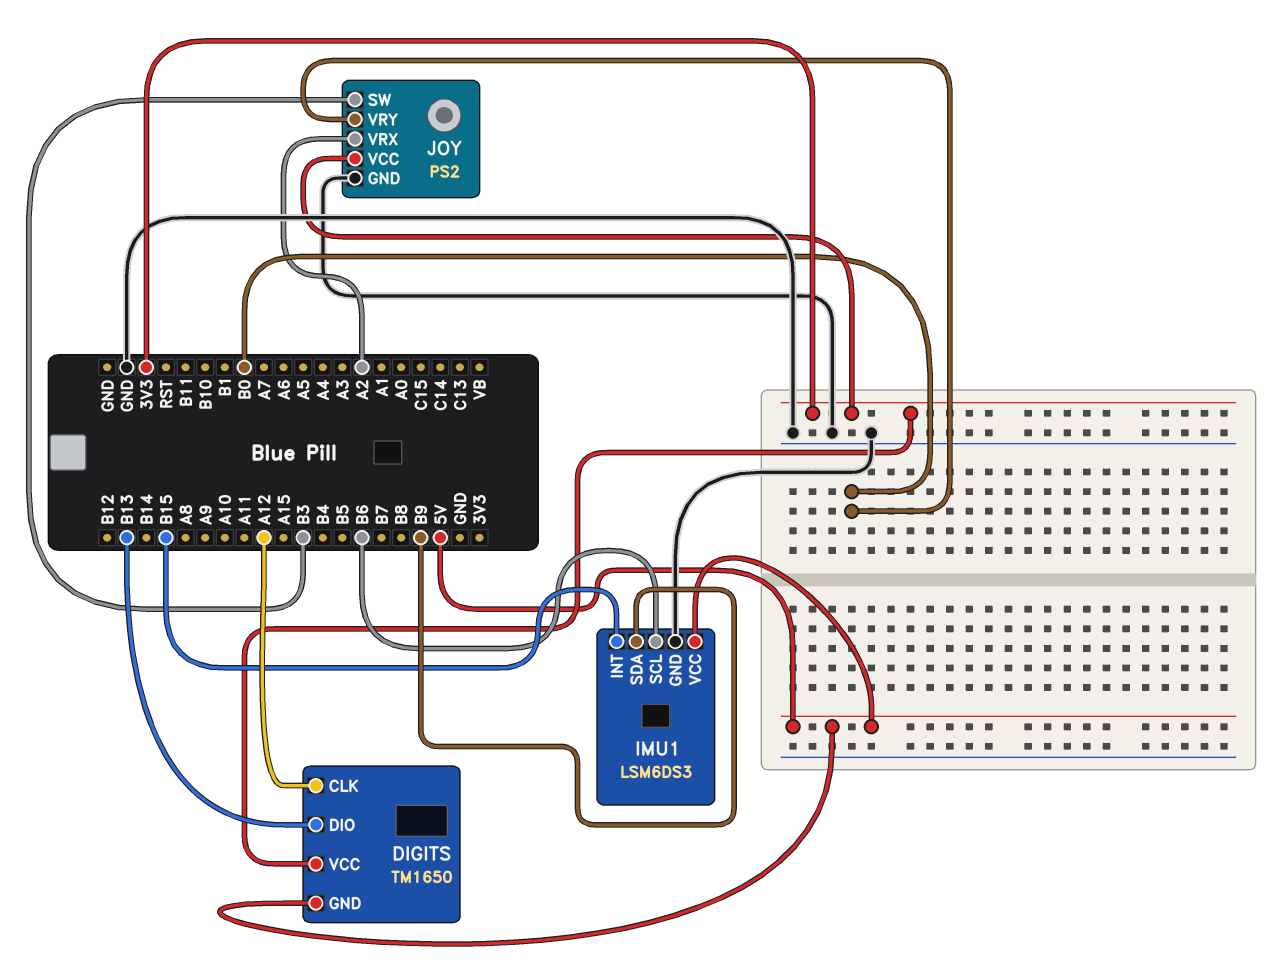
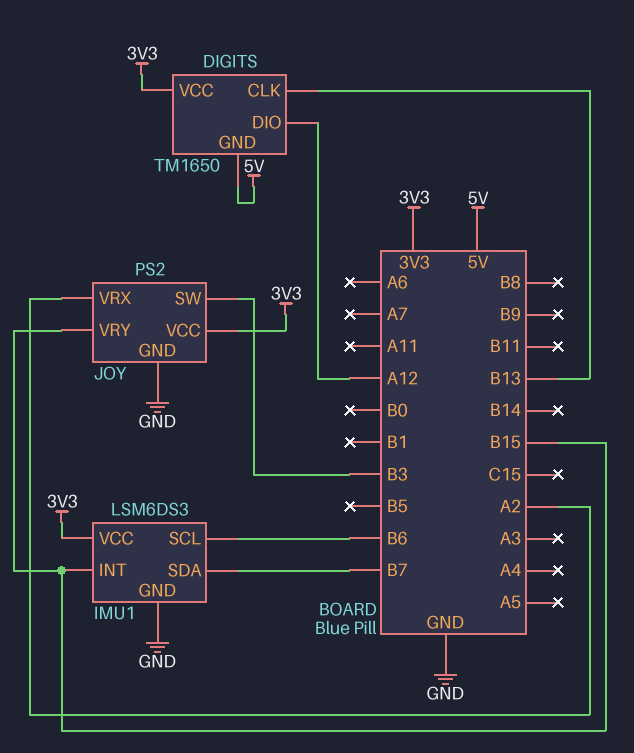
DIGITS pin CLK: A12 -> B13
DIGITS pin DIO: B13 -> A12
IMU1 pin SDA: B9 -> B7
IMU1 pin VCC: 5V -> 3V3
JOY pin VRY: B0 -> B15

